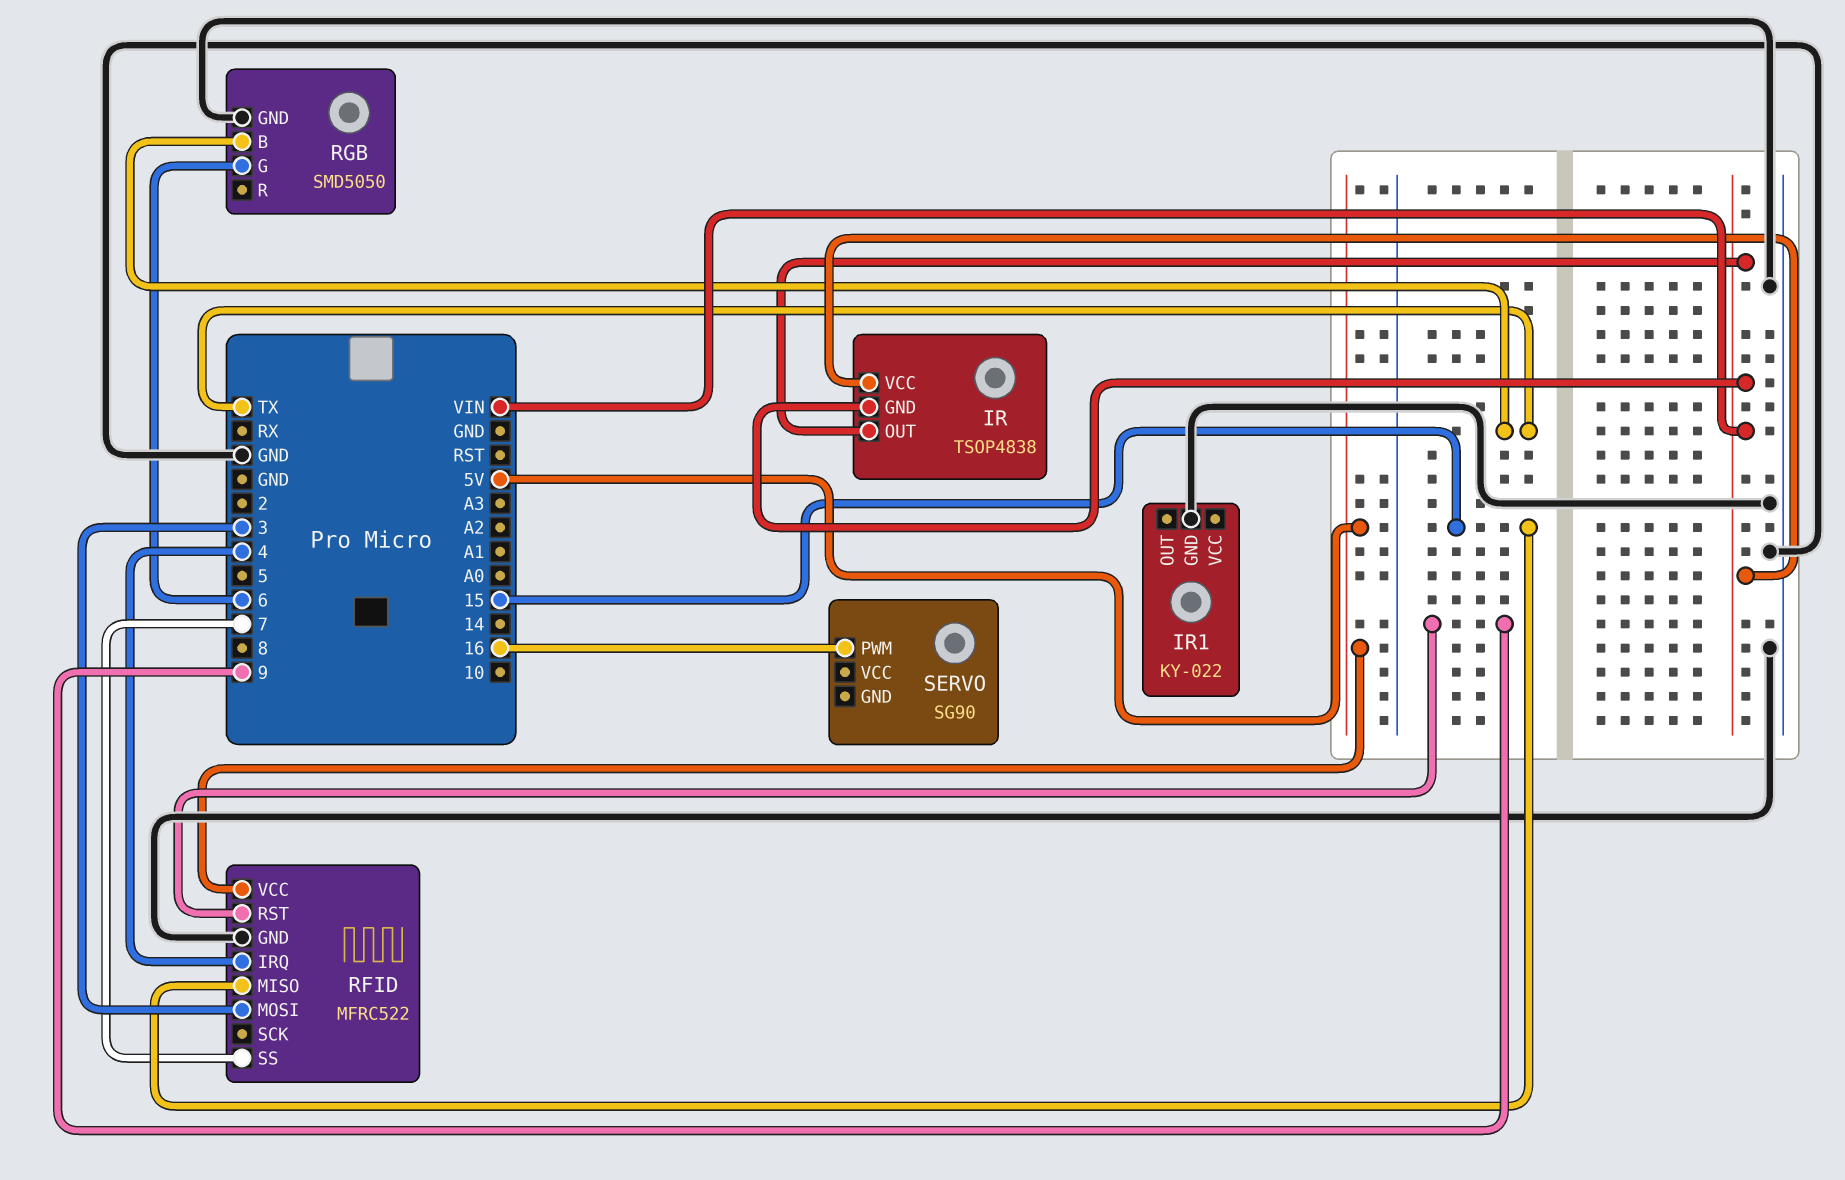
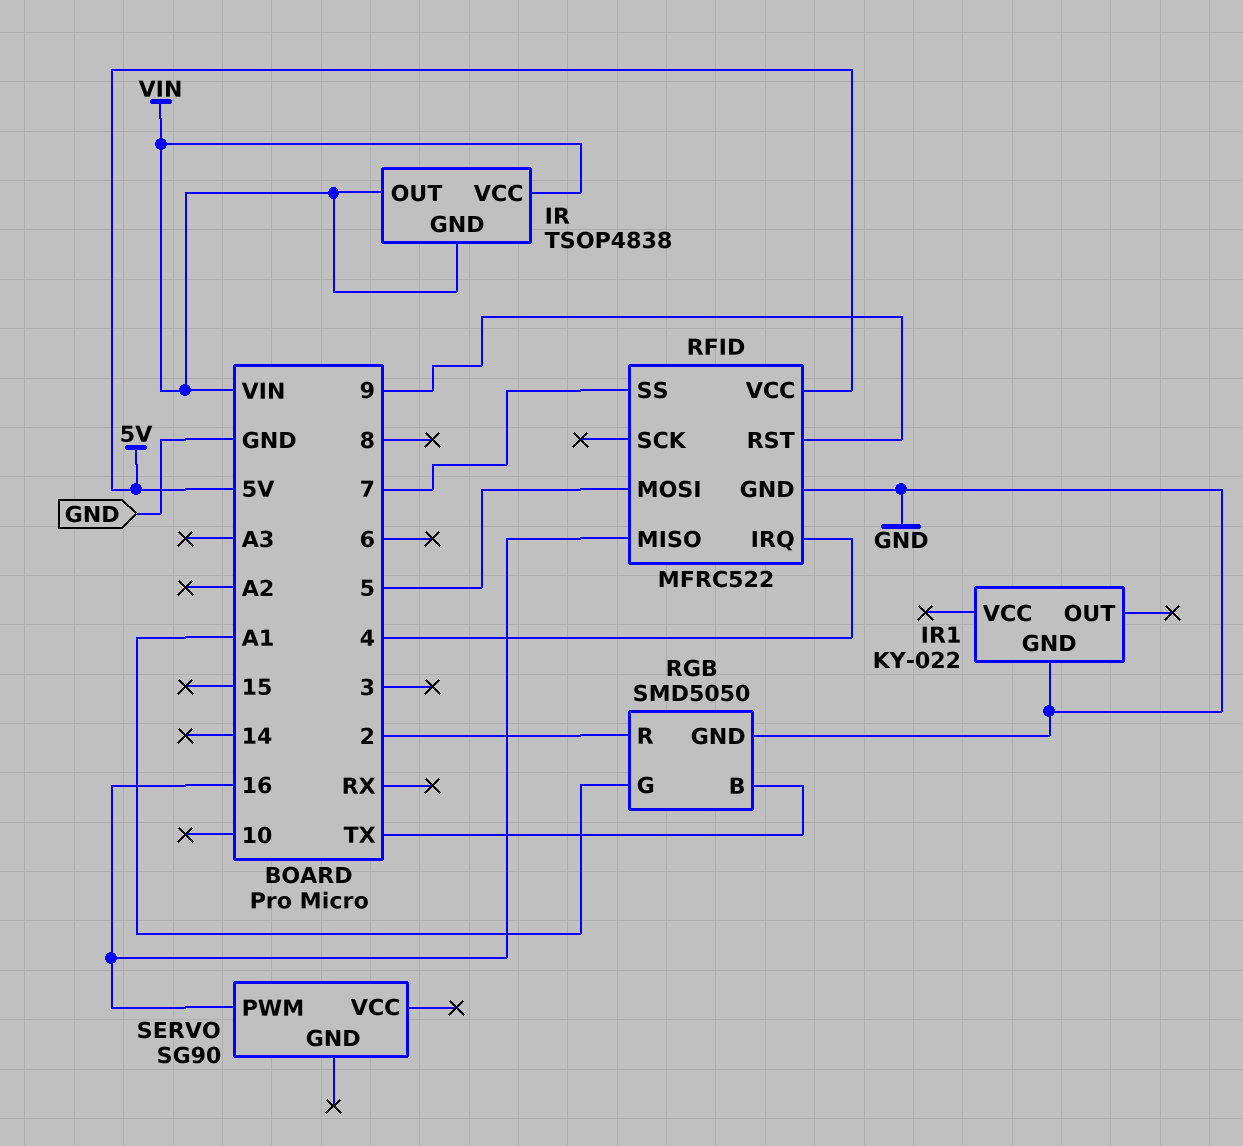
RFID pin MISO: 15 -> 16
RFID pin MOSI: 3 -> 5
RGB pin G: 6 -> A1
RGB pin R: none -> 2

